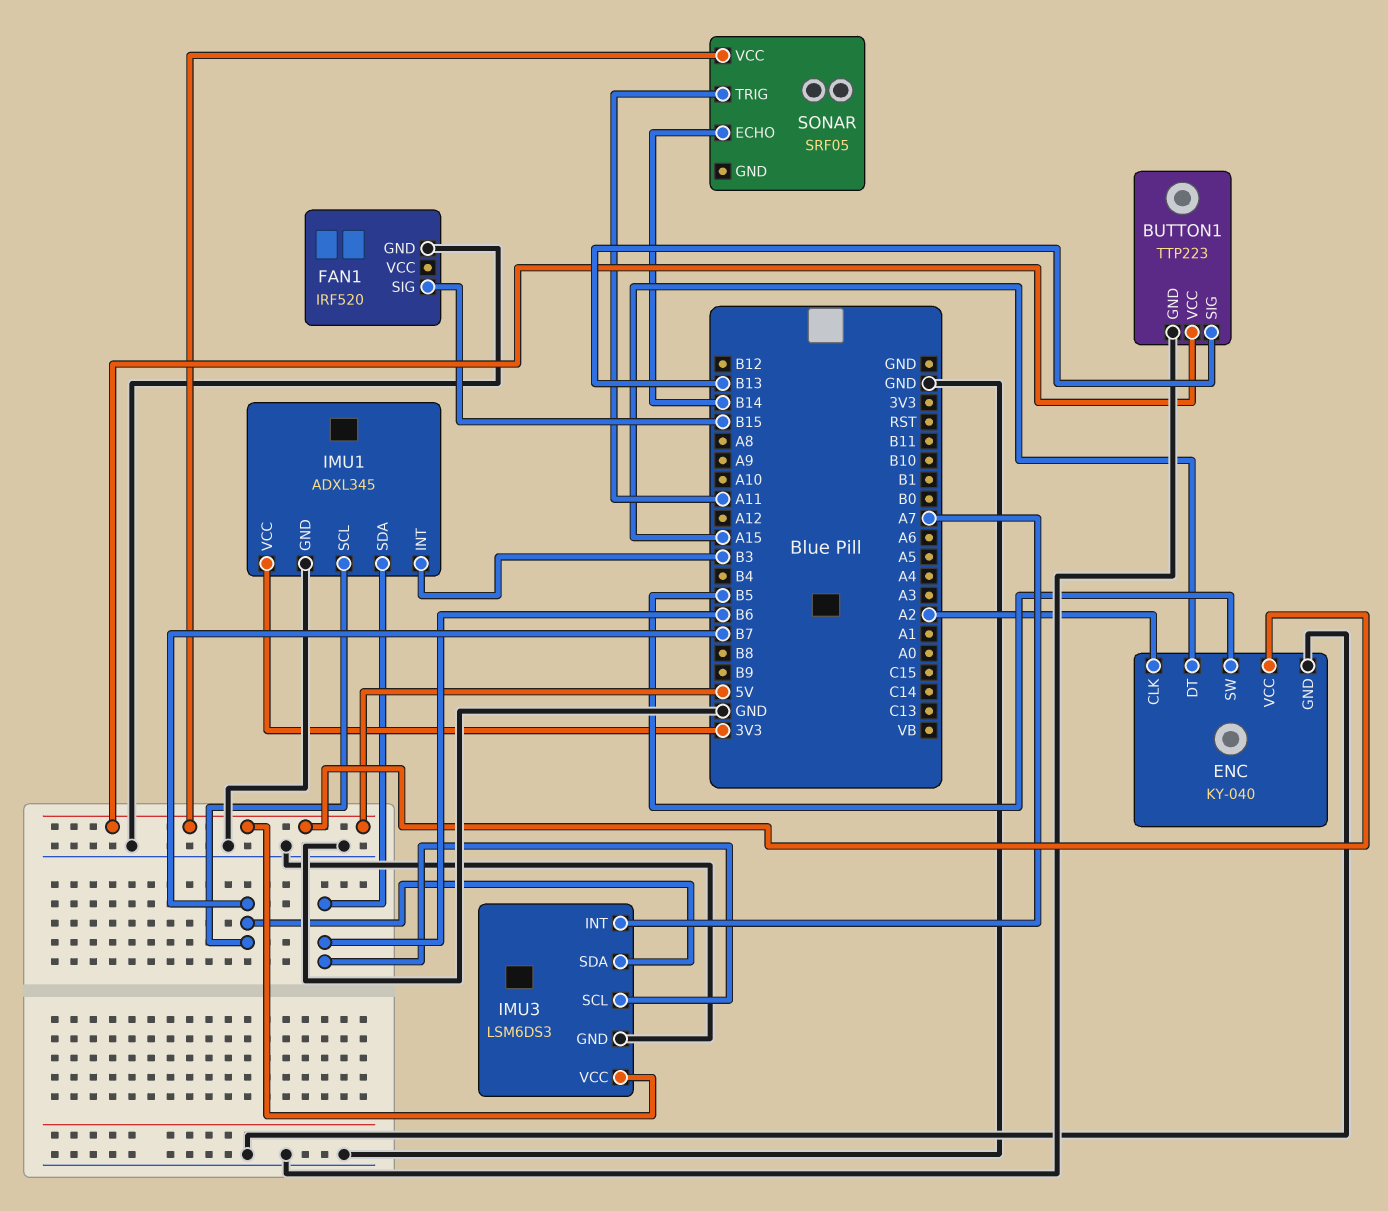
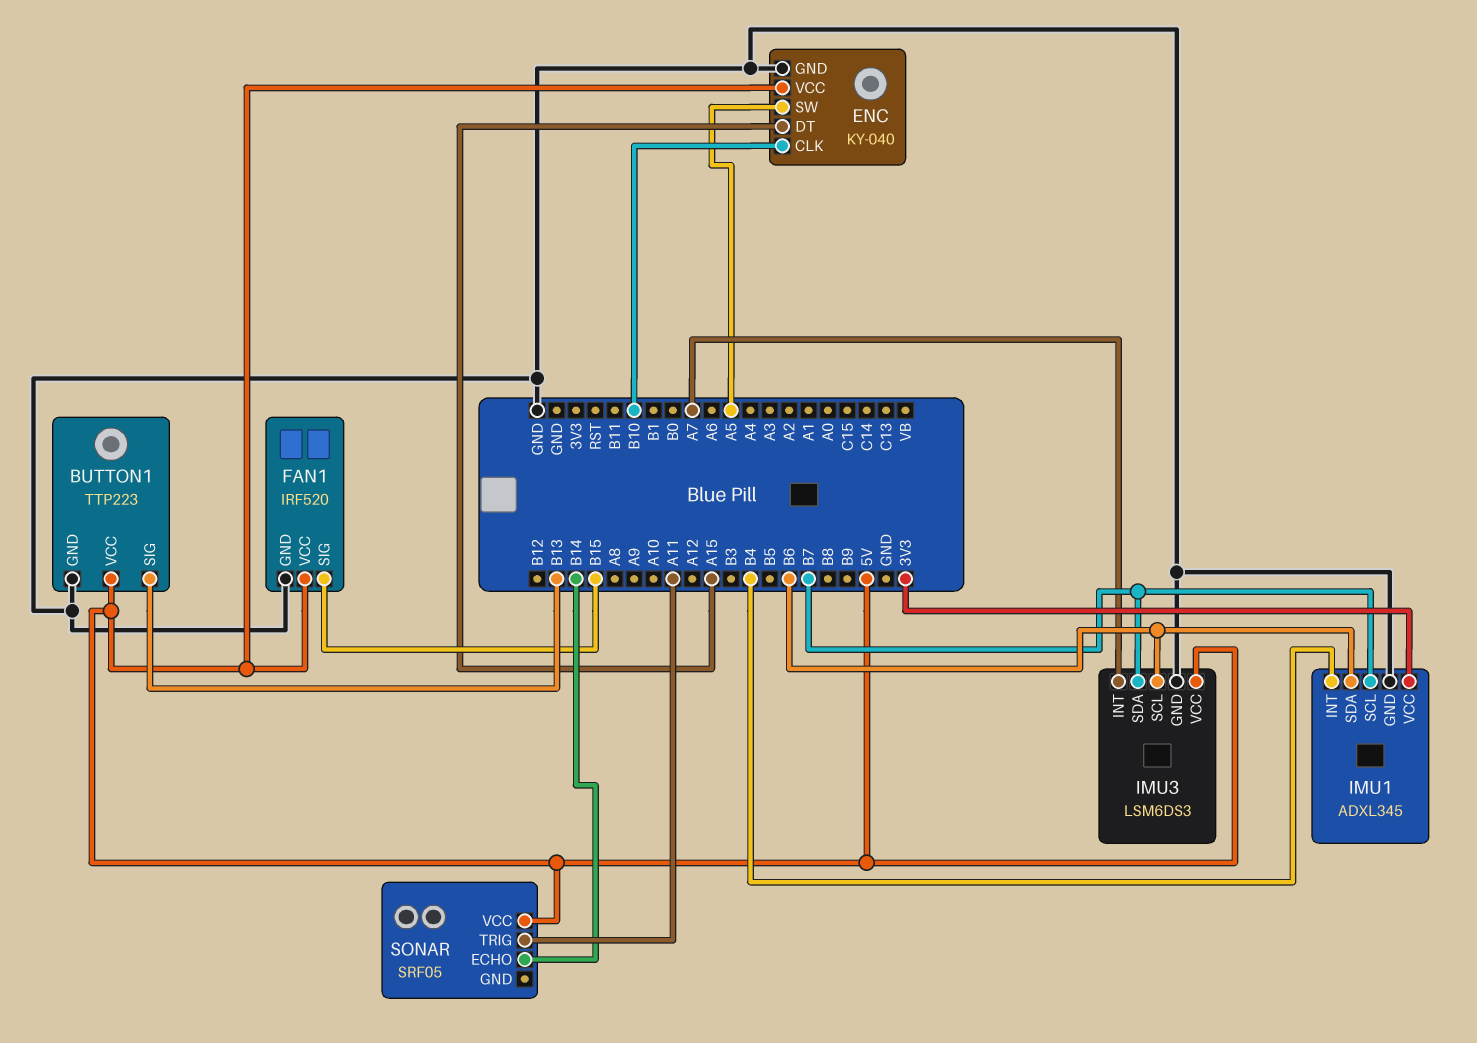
ENC pin CLK: A2 -> B10
ENC pin SW: B5 -> A5
FAN1 pin VCC: none -> 5V
IMU1 pin INT: B3 -> B4

